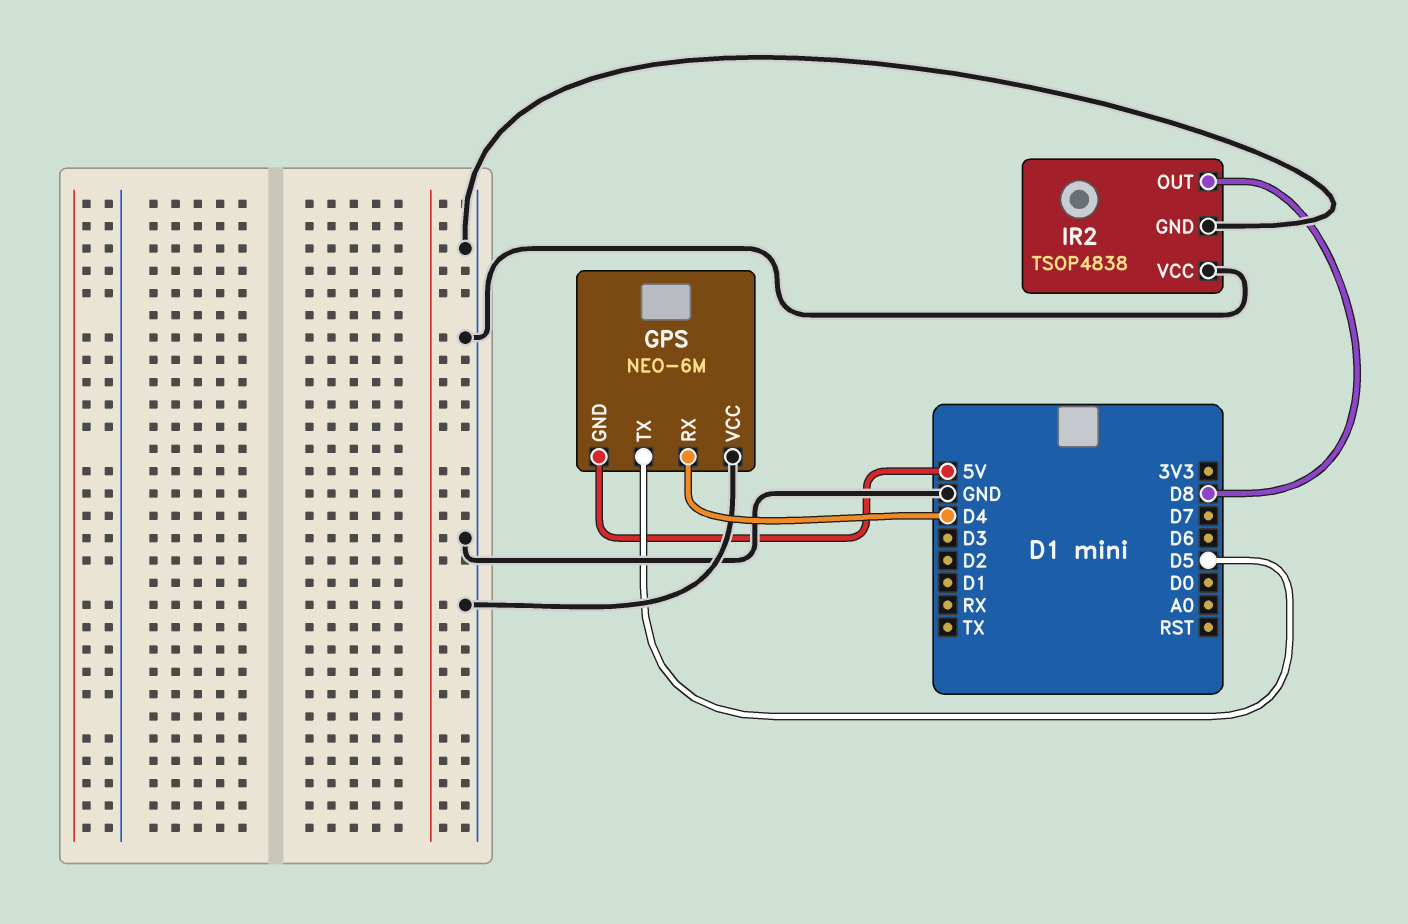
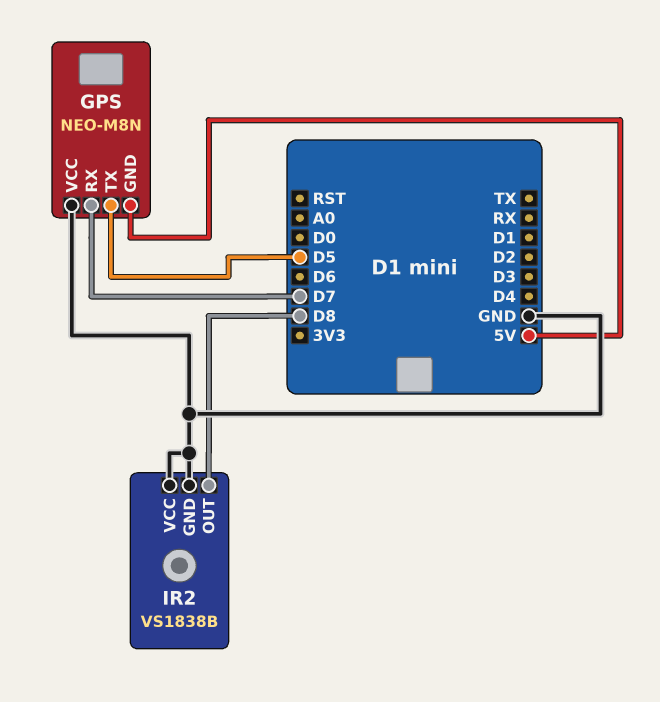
GPS: NEO-6M -> NEO-M8N
GPS pin RX: D4 -> D7
IR2: TSOP4838 -> VS1838B

